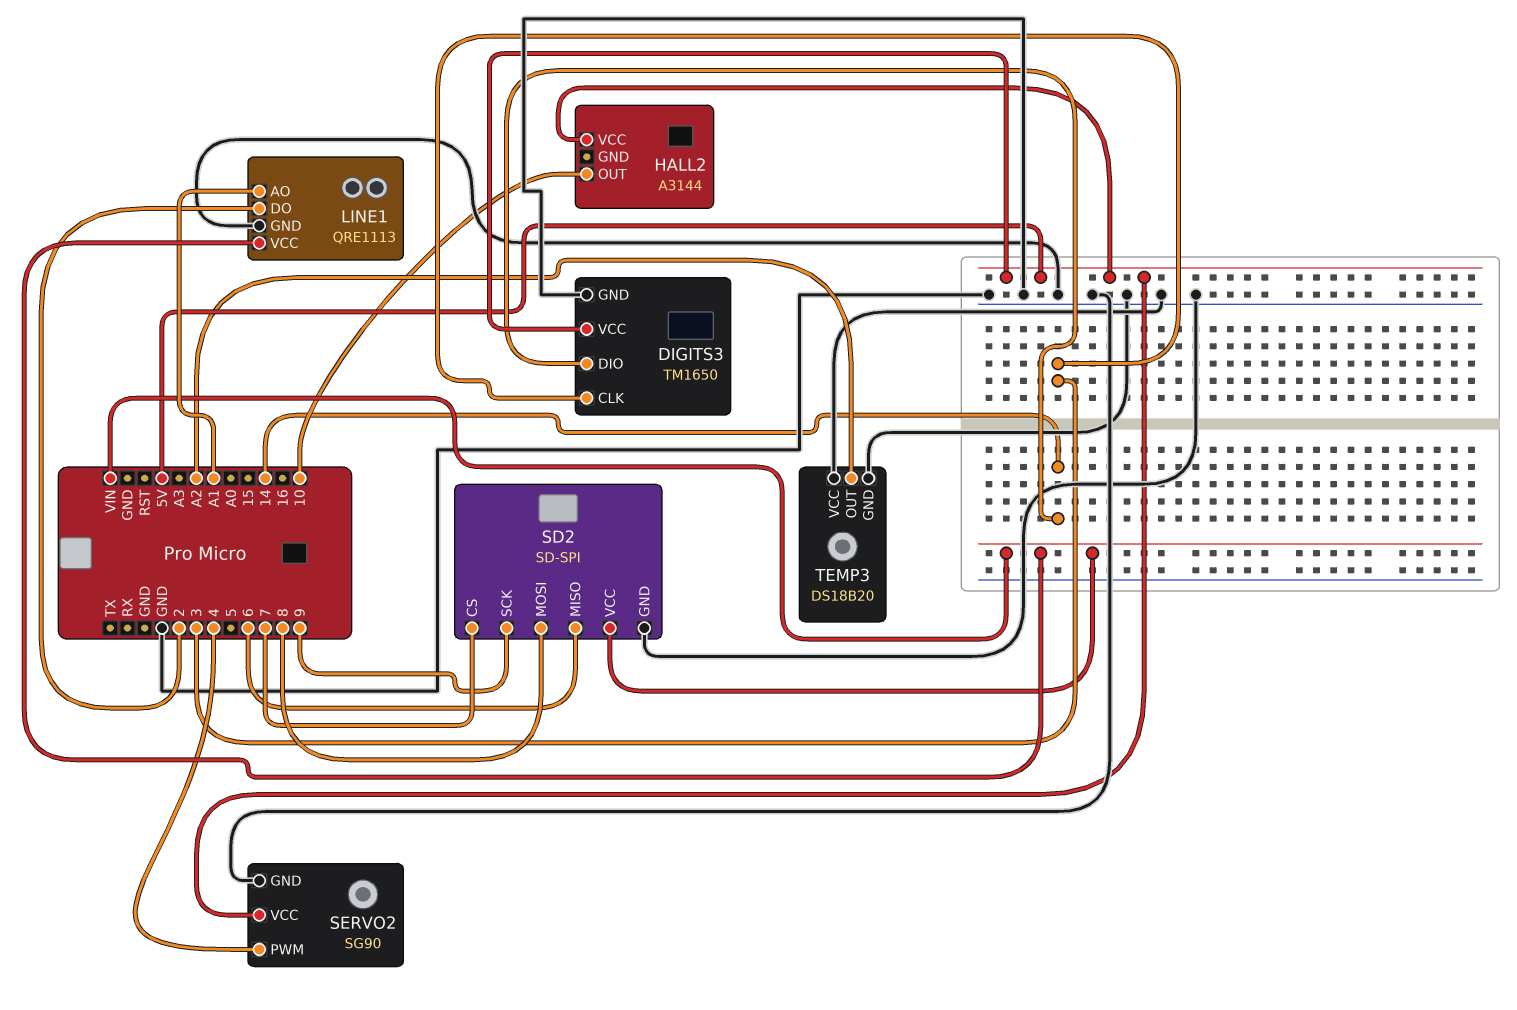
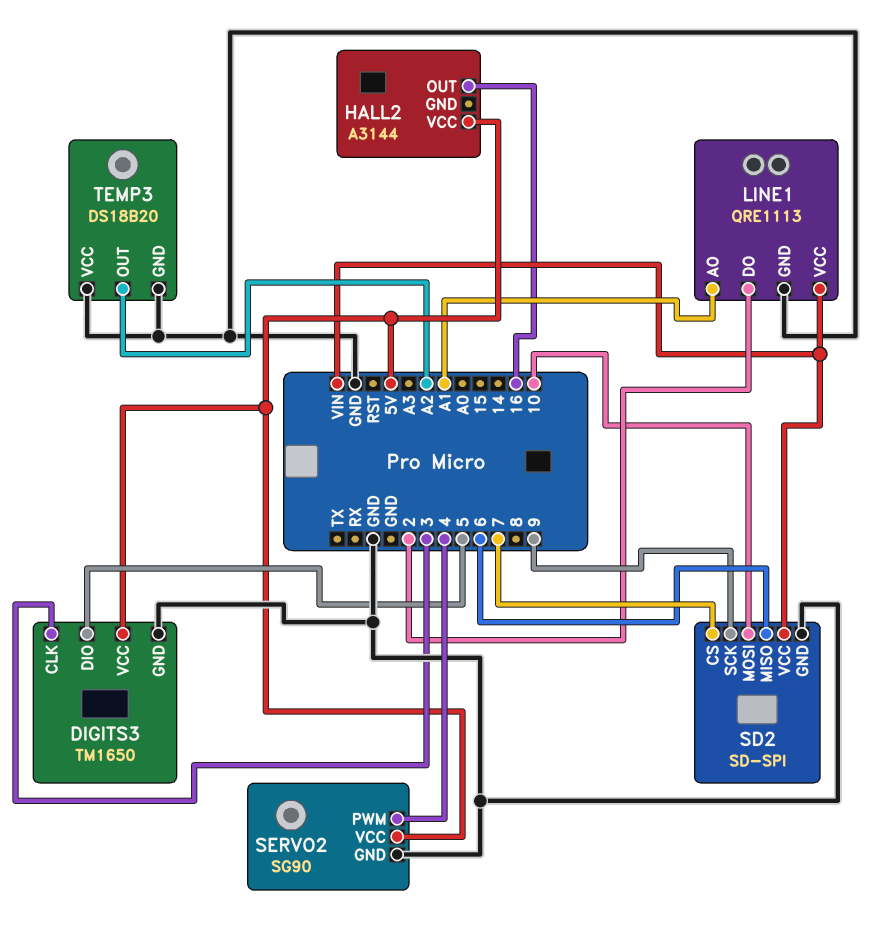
DIGITS3 pin DIO: 14 -> 5
HALL2 pin OUT: 10 -> 16
SD2 pin MOSI: 8 -> 10

